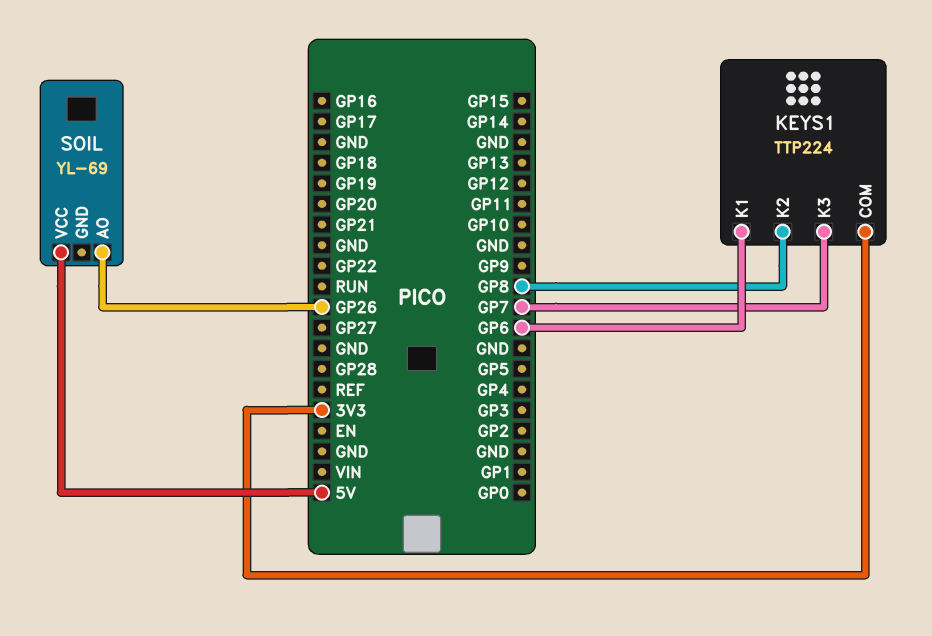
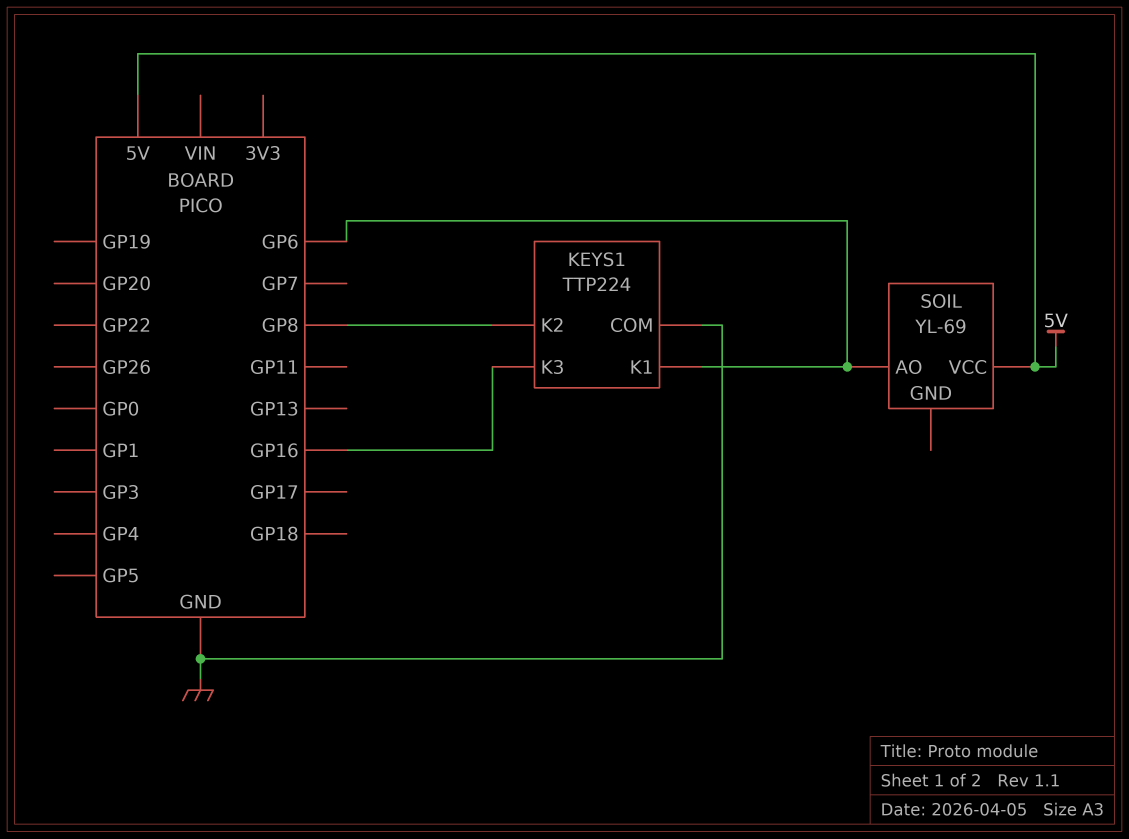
KEYS1 pin COM: 3V3 -> GND
KEYS1 pin K3: GP7 -> GP16
SOIL pin AO: GP26 -> GP6

